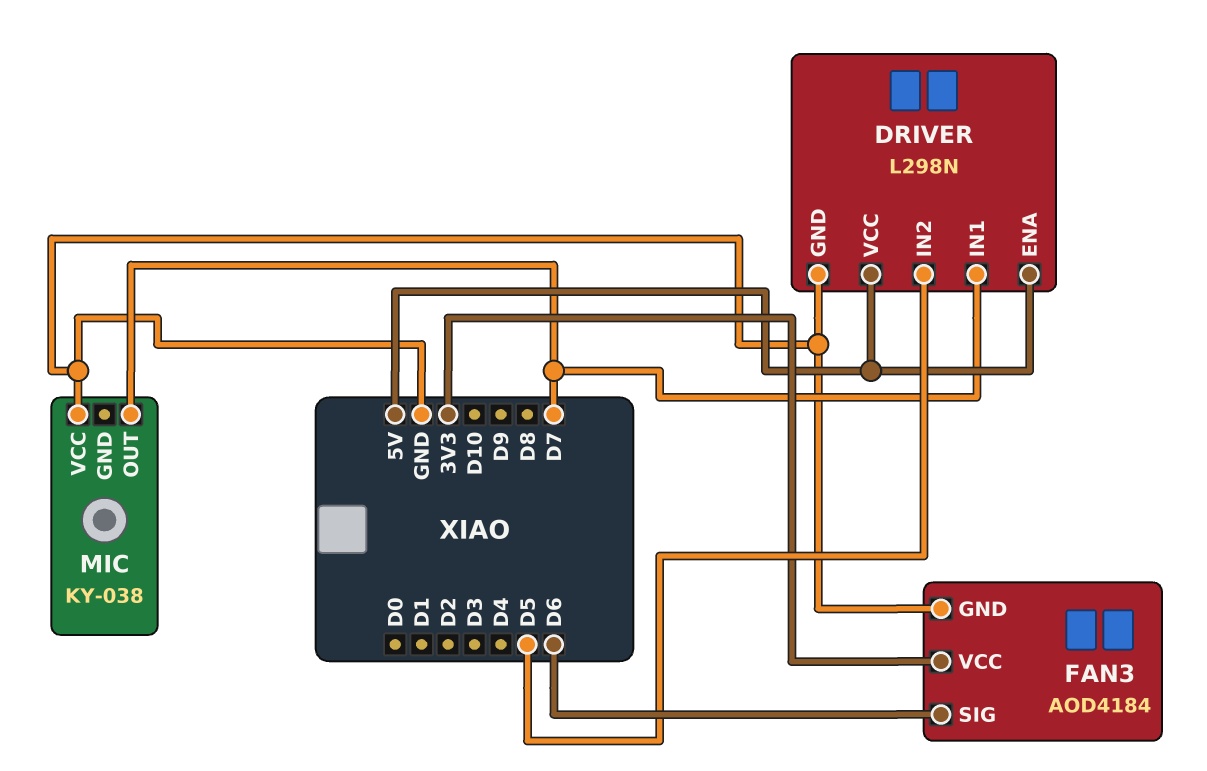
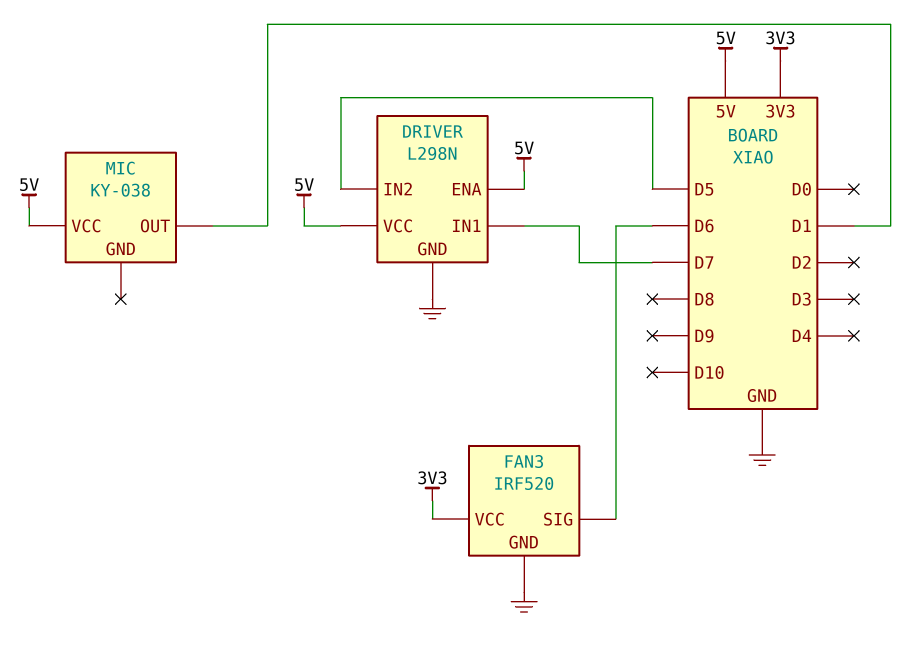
FAN3: AOD4184 -> IRF520
MIC pin OUT: D7 -> D1
MIC pin VCC: GND -> 5V

